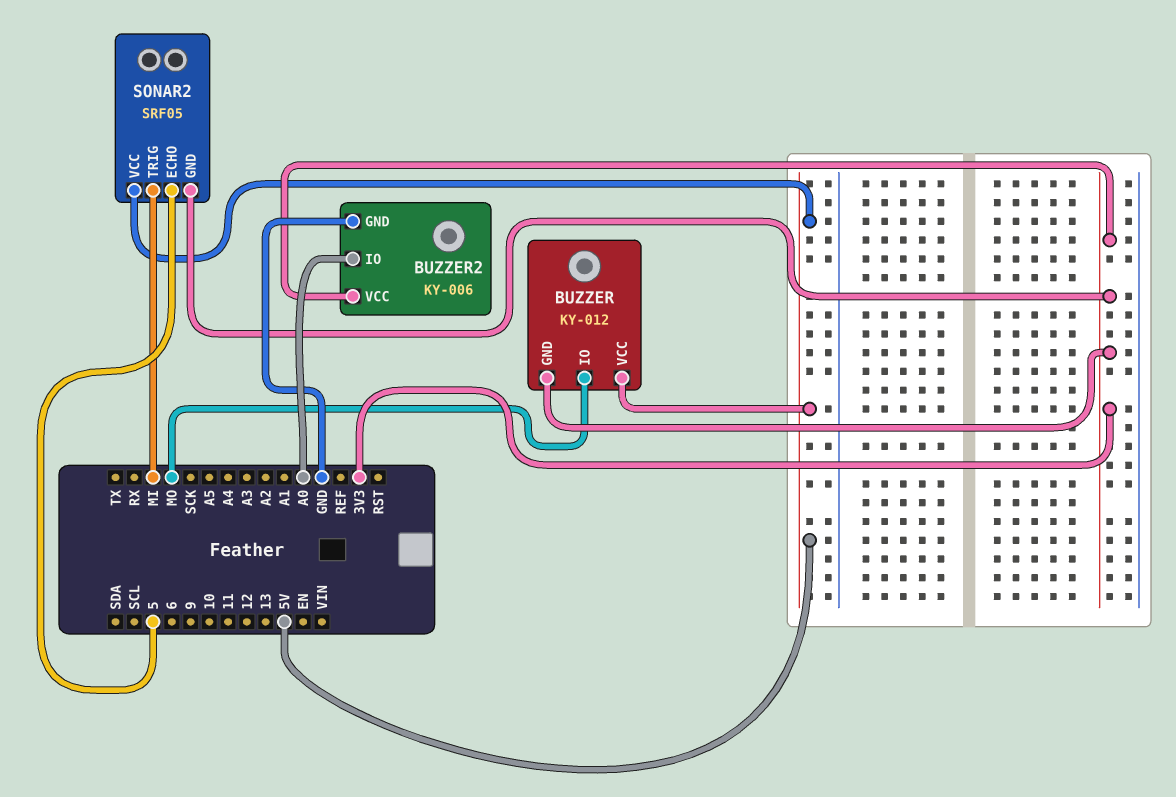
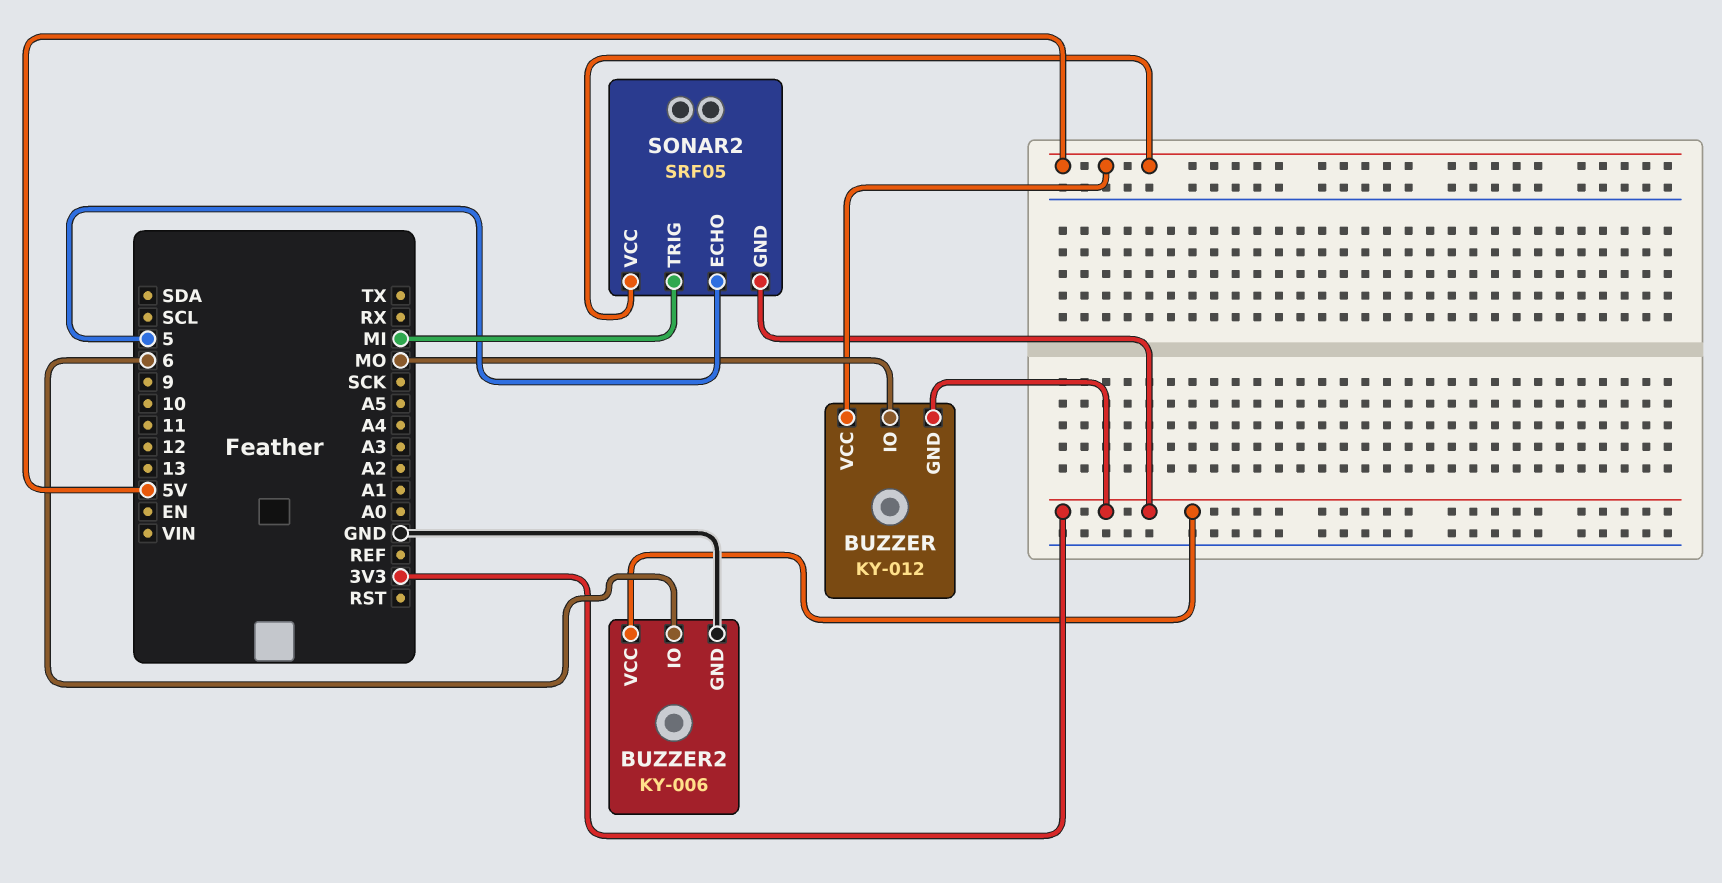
BUZZER2 pin IO: A0 -> 6

